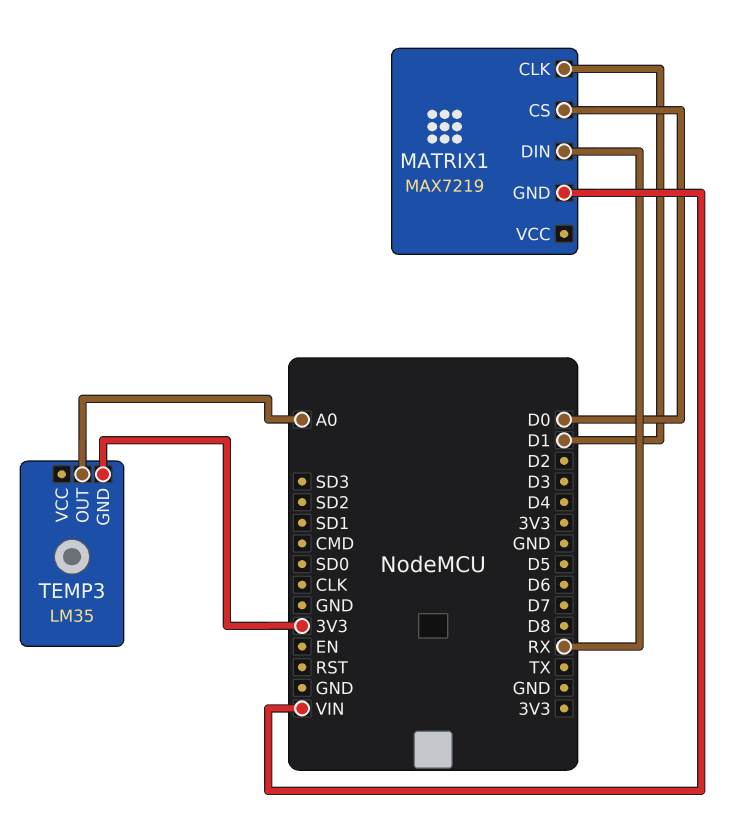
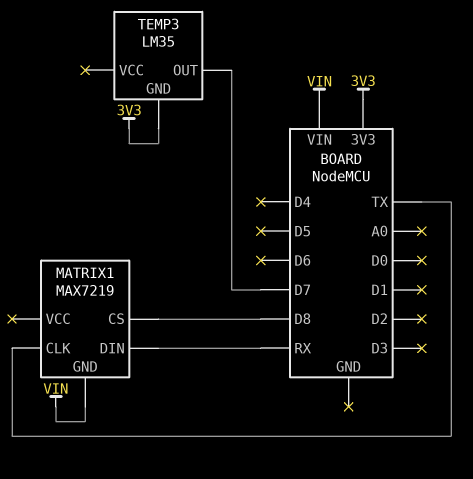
MATRIX1 pin CLK: D1 -> TX
MATRIX1 pin CS: D0 -> D8
TEMP3 pin OUT: A0 -> D7

